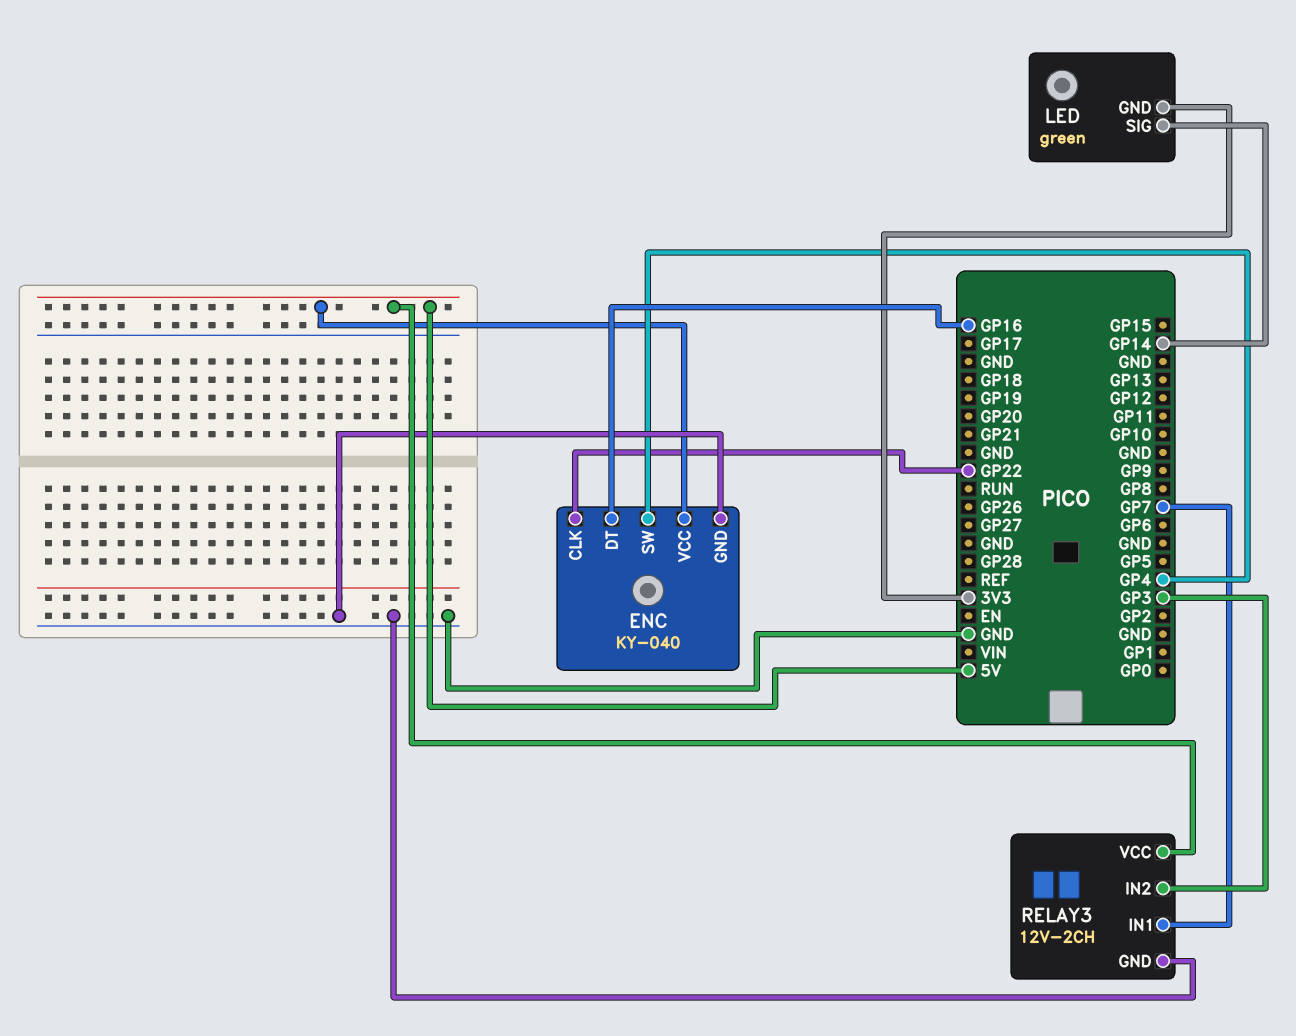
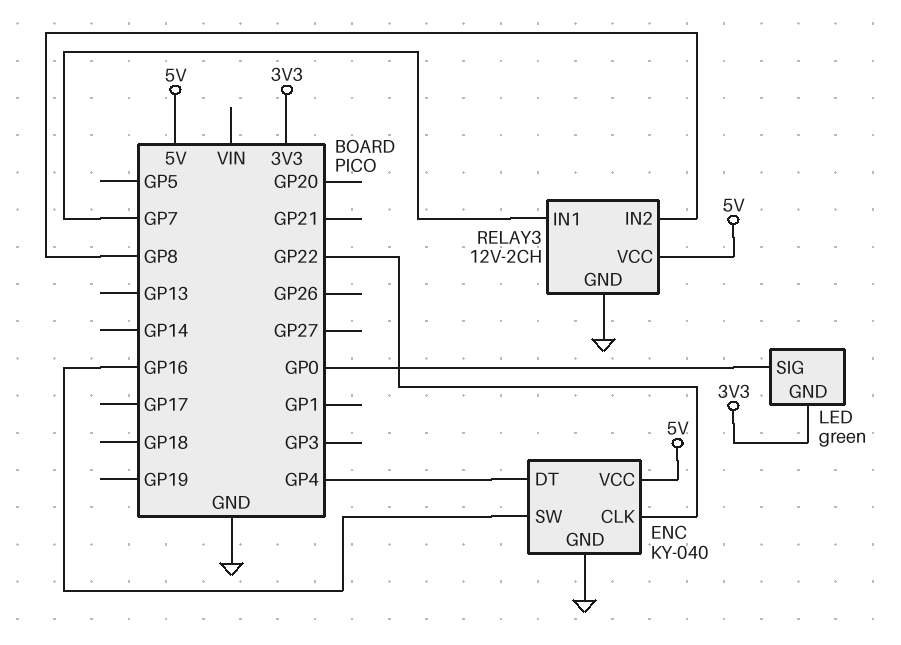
ENC pin DT: GP16 -> GP4
ENC pin SW: GP4 -> GP16
LED pin SIG: GP14 -> GP0
RELAY3 pin IN2: GP3 -> GP8

